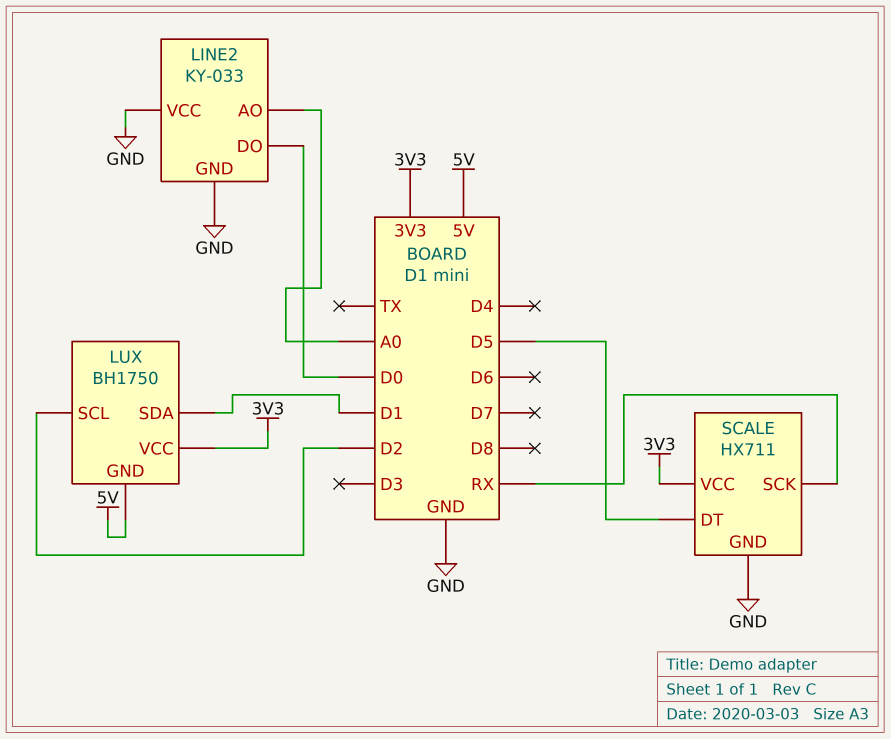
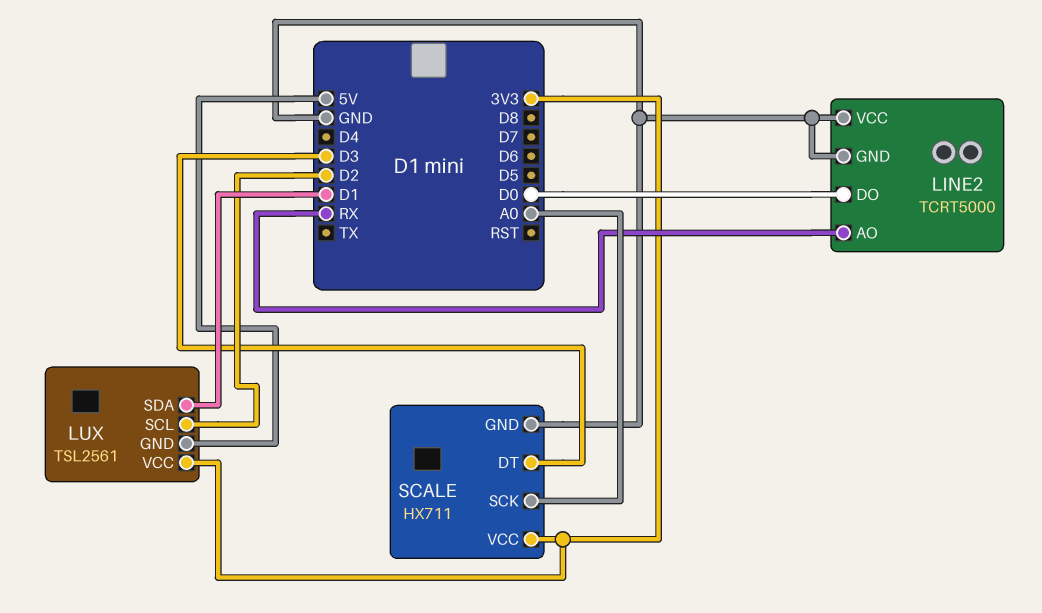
LINE2: KY-033 -> TCRT5000
LINE2 pin AO: A0 -> RX
LUX: BH1750 -> TSL2561
SCALE pin DT: D5 -> D3
SCALE pin SCK: RX -> A0

